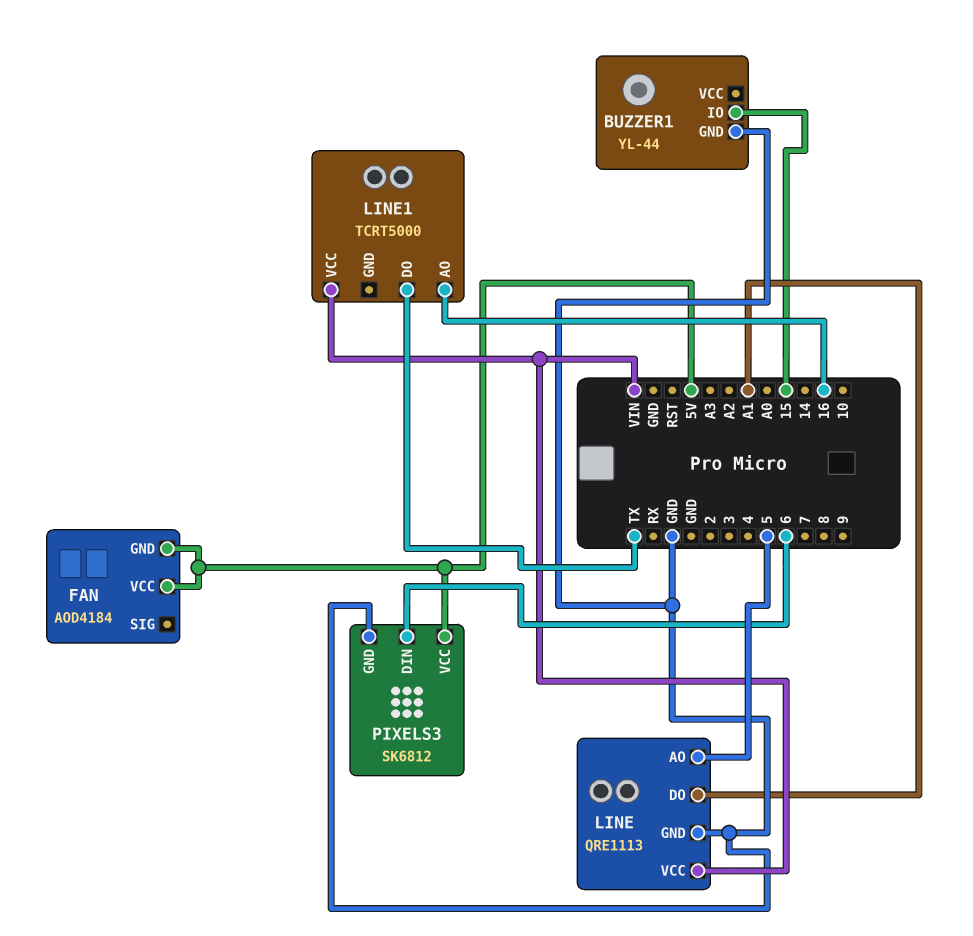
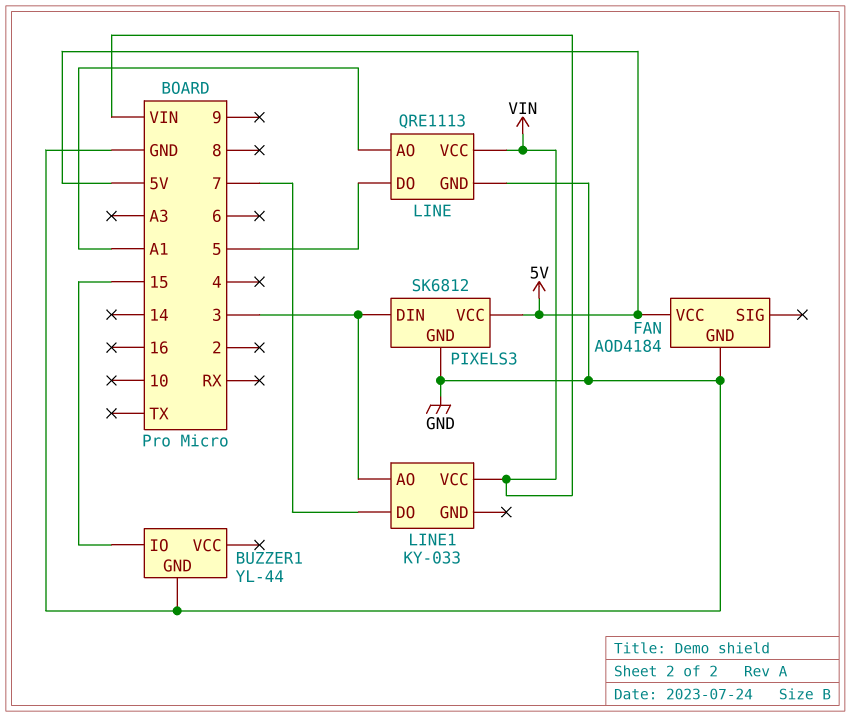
FAN pin GND: 5V -> GND
LINE pin AO: 5 -> A1
LINE pin DO: A1 -> 5
LINE1: TCRT5000 -> KY-033
LINE1 pin AO: 16 -> 3
LINE1 pin DO: TX -> 7
PIXELS3 pin DIN: 6 -> 3

